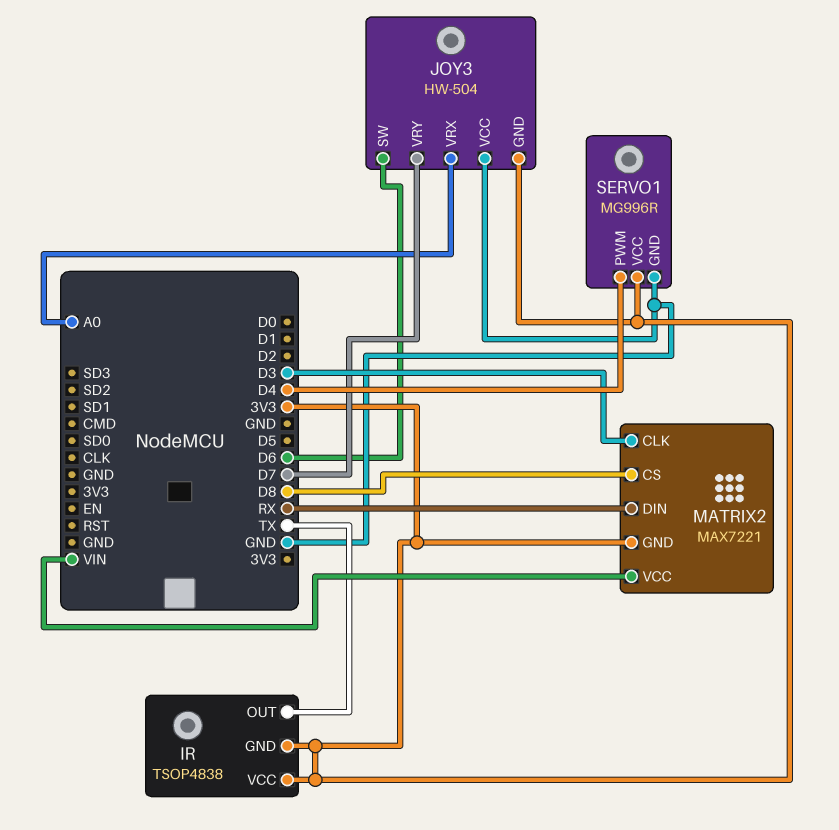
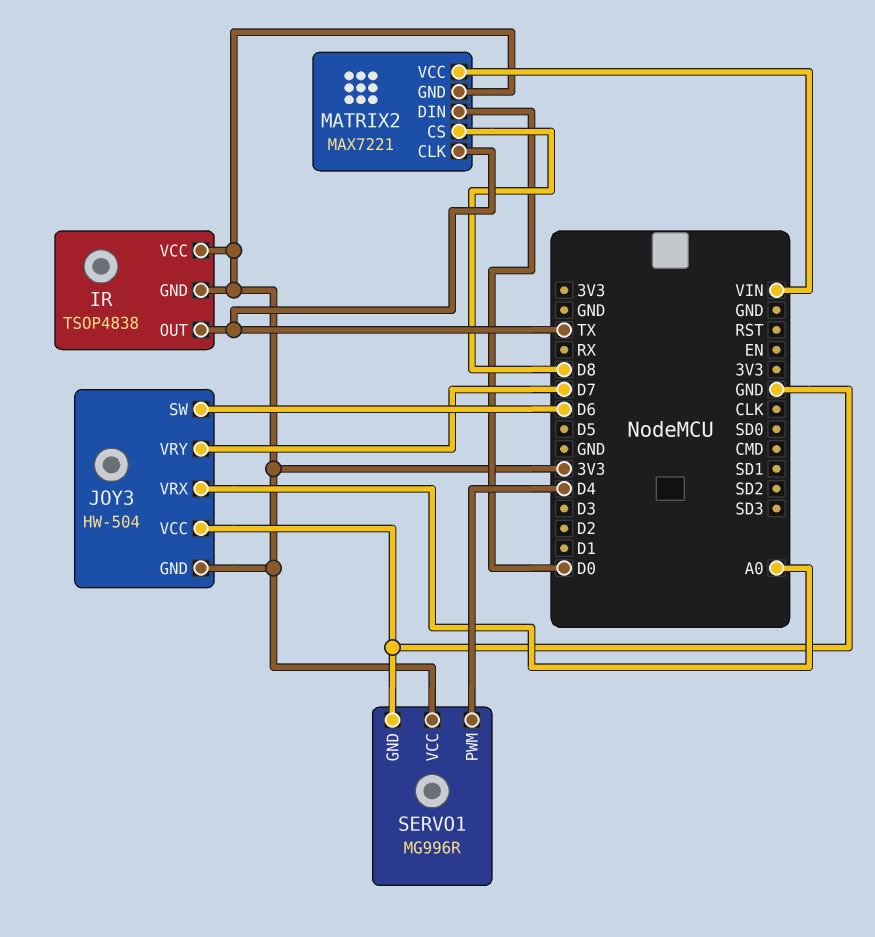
MATRIX2 pin CLK: D3 -> TX
MATRIX2 pin DIN: RX -> D0

